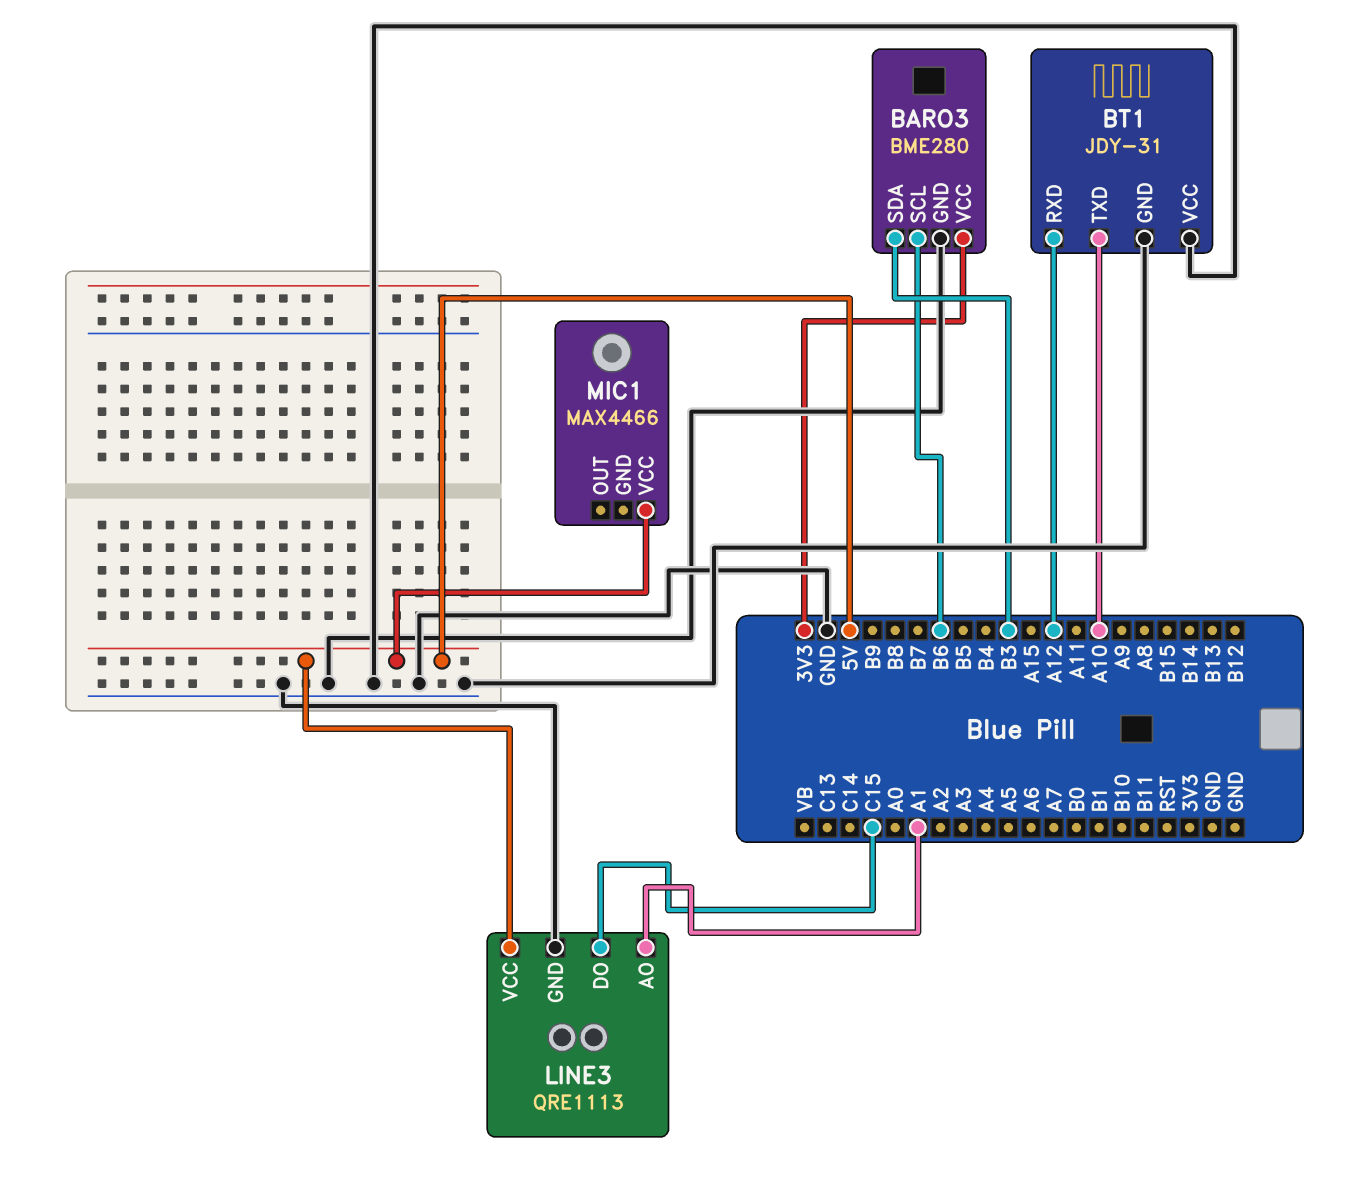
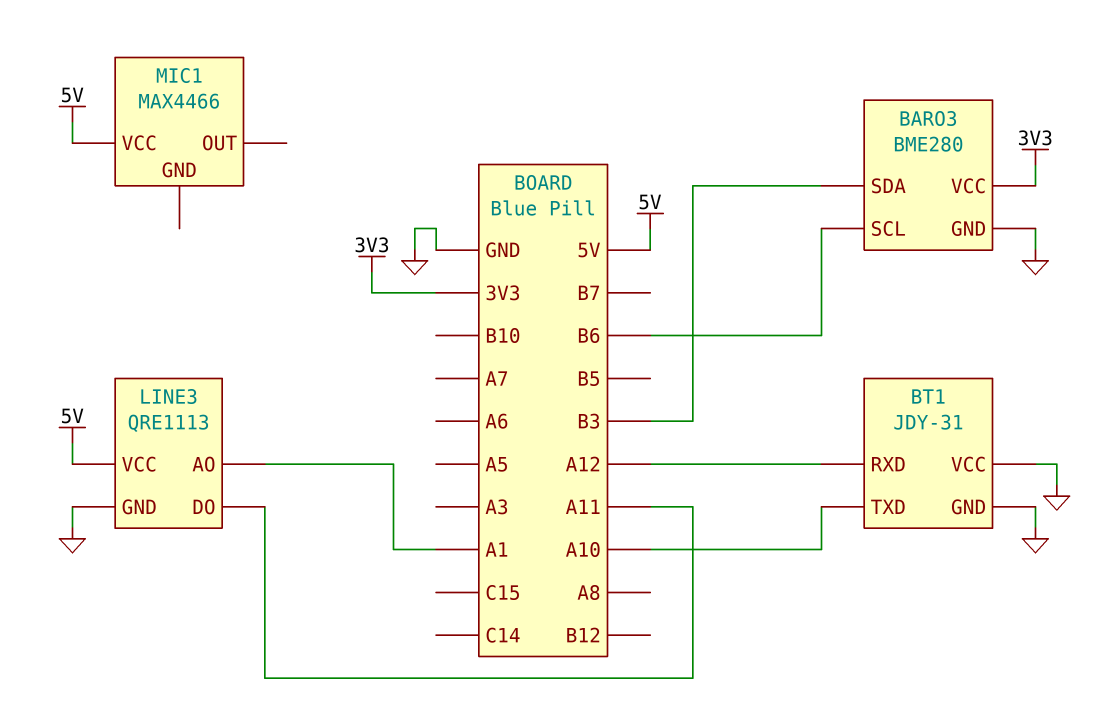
LINE3 pin DO: C15 -> A11

